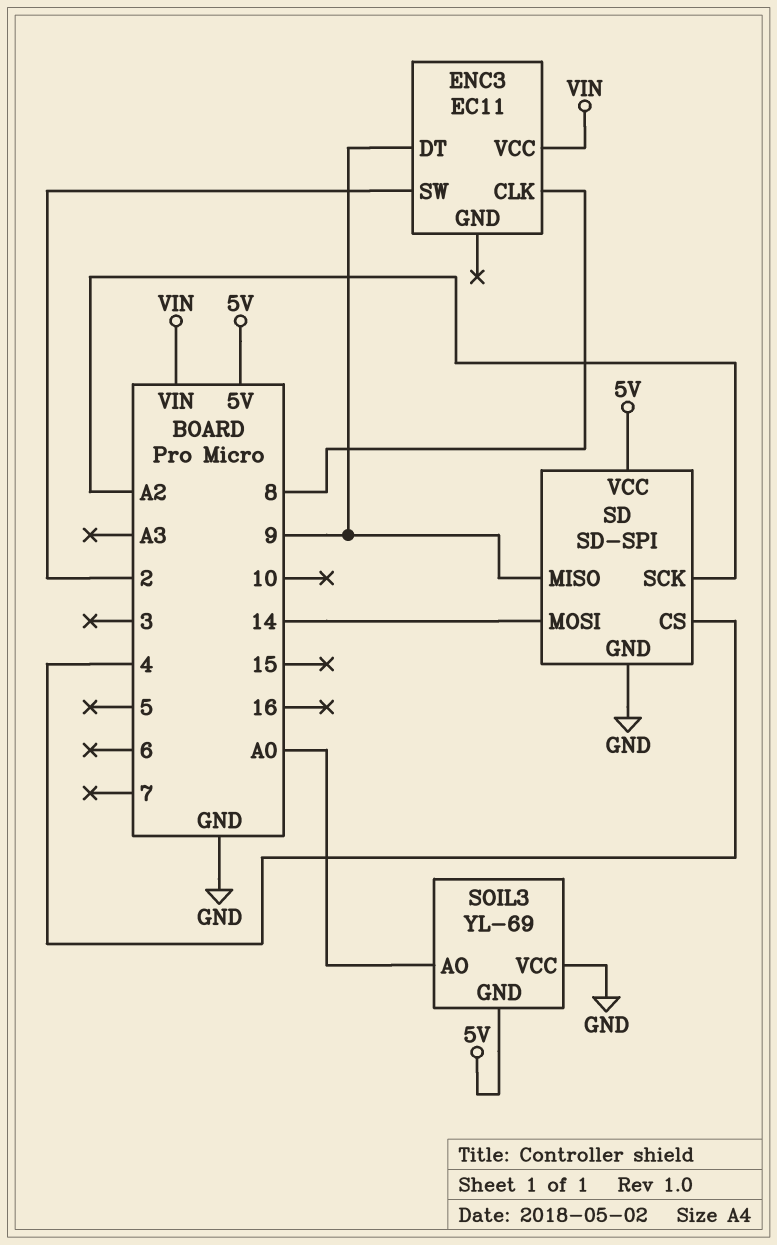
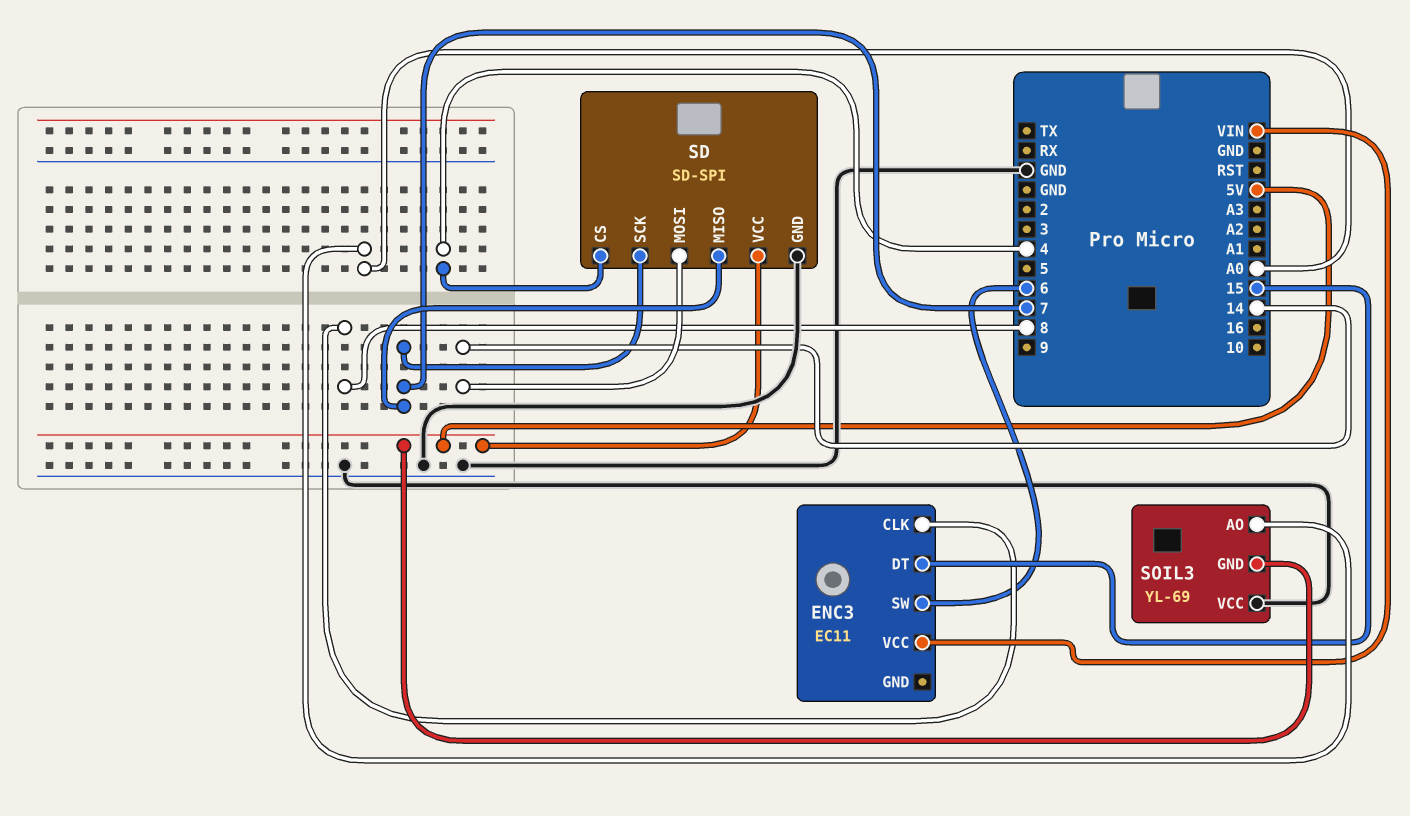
ENC3 pin DT: 9 -> 15
ENC3 pin SW: 2 -> 6
SD pin MISO: 9 -> 7
SD pin SCK: A2 -> 7

